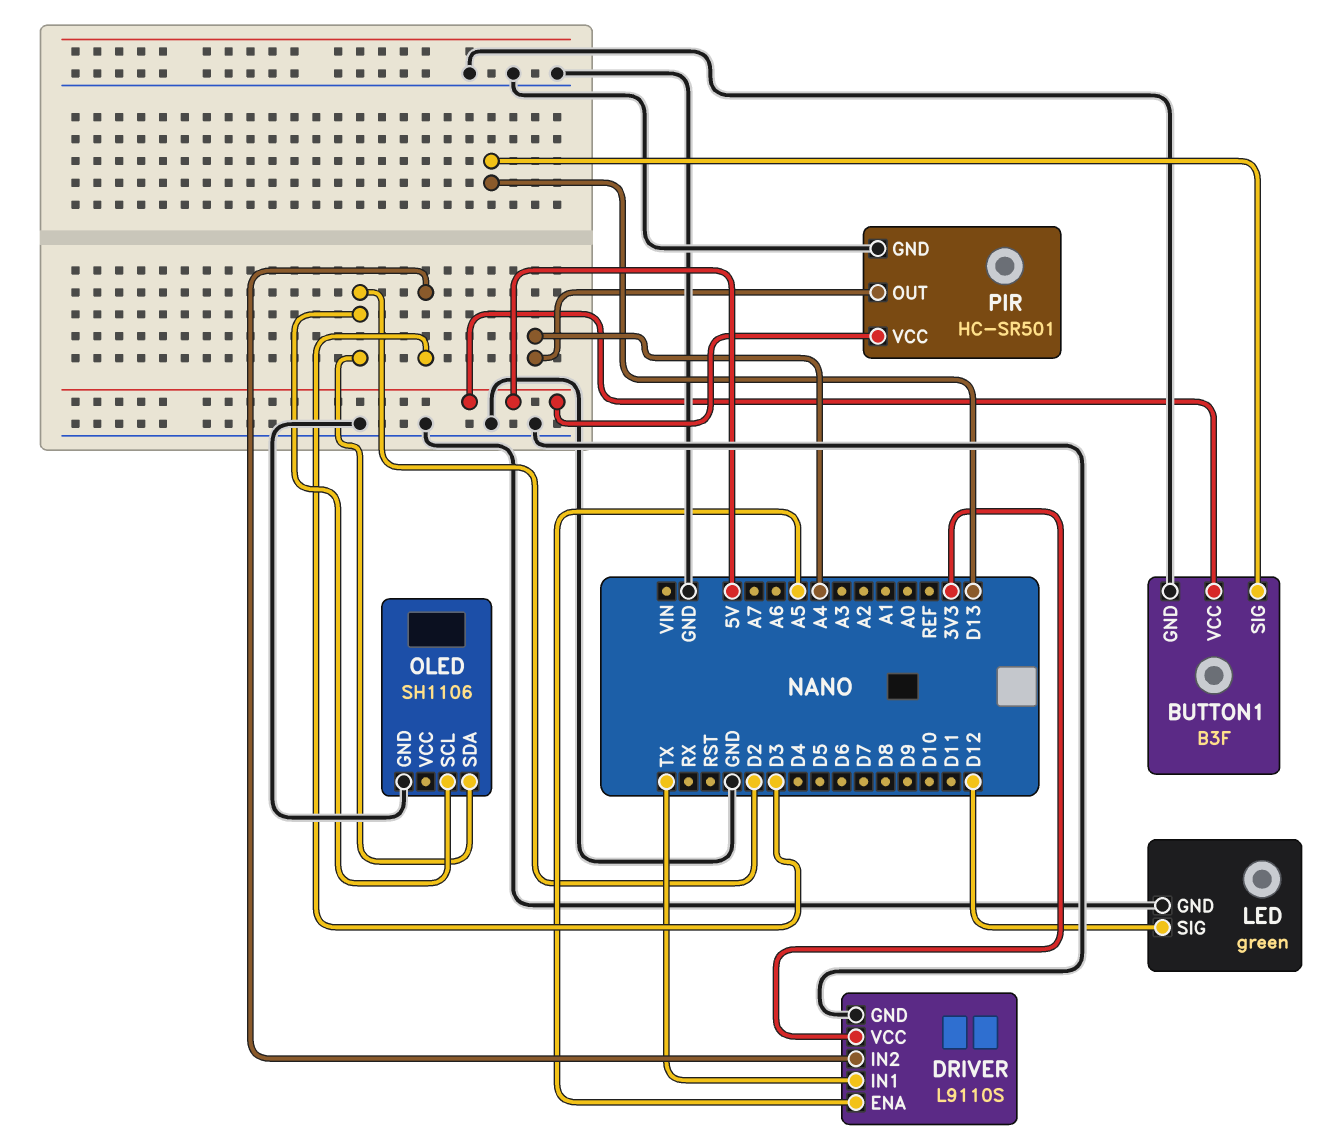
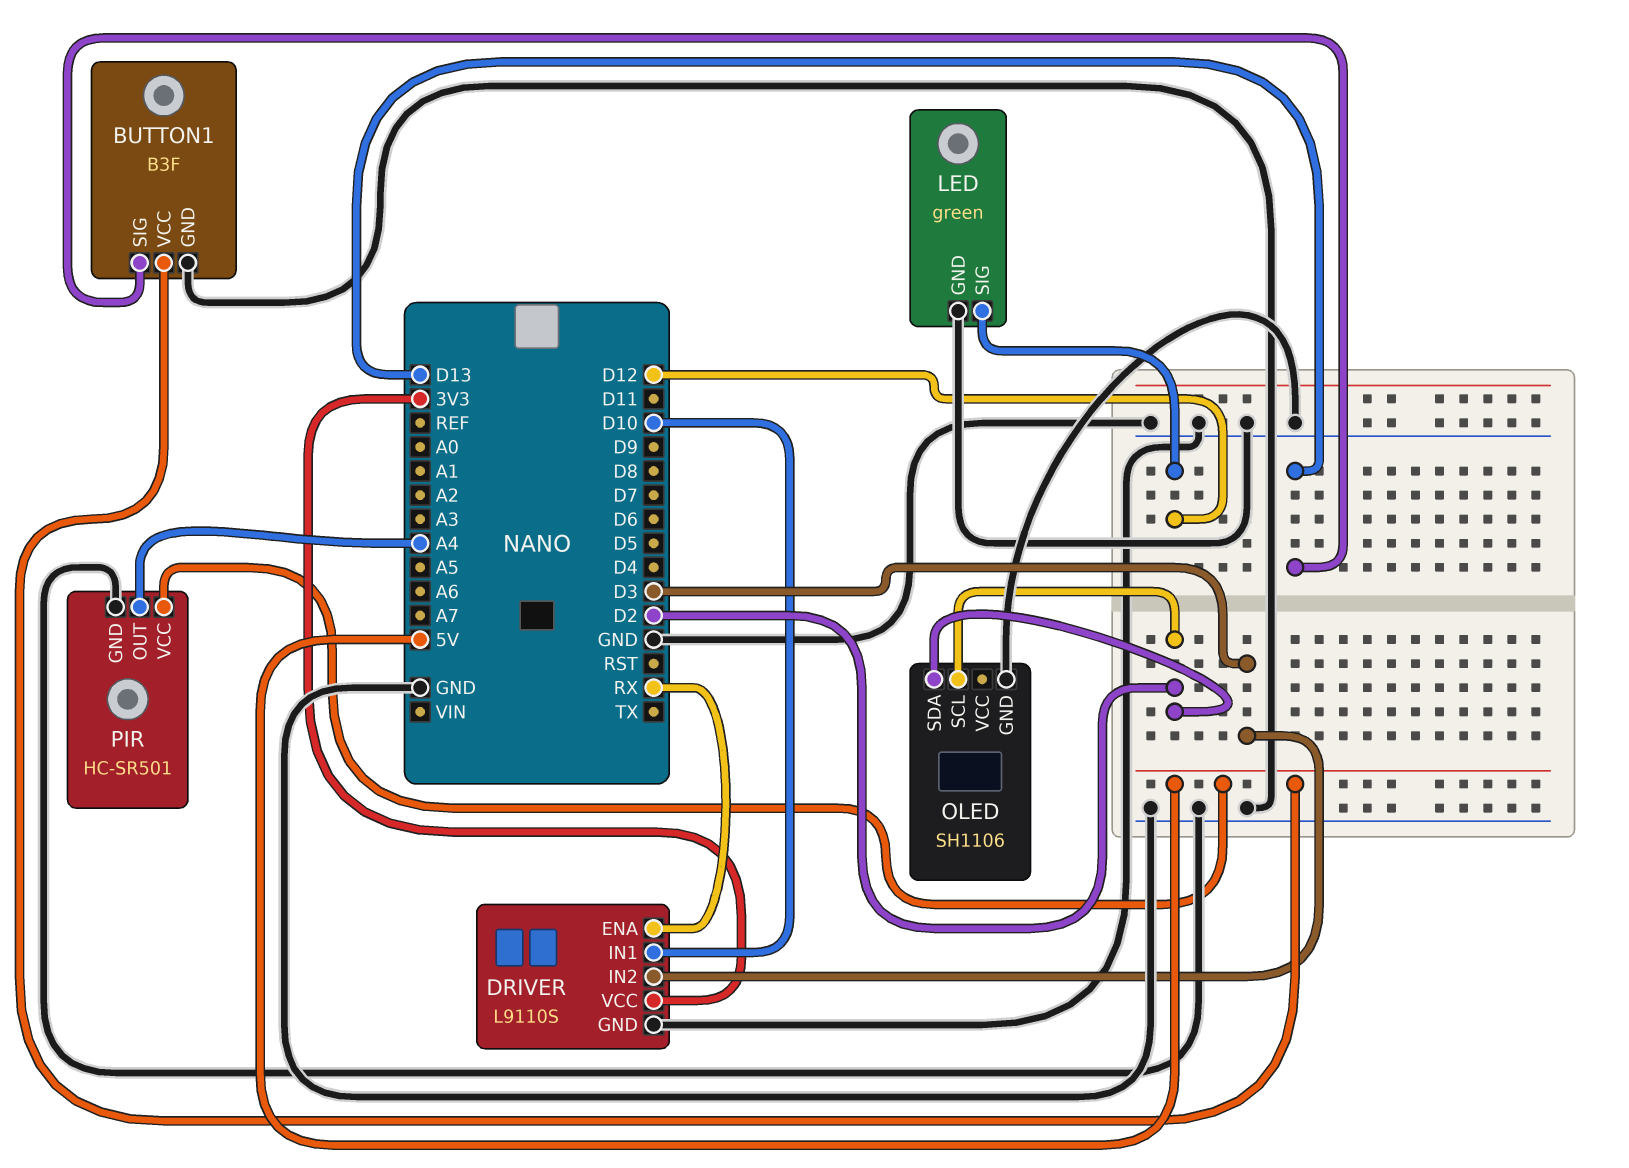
DRIVER pin ENA: A5 -> RX
DRIVER pin IN1: TX -> D10

